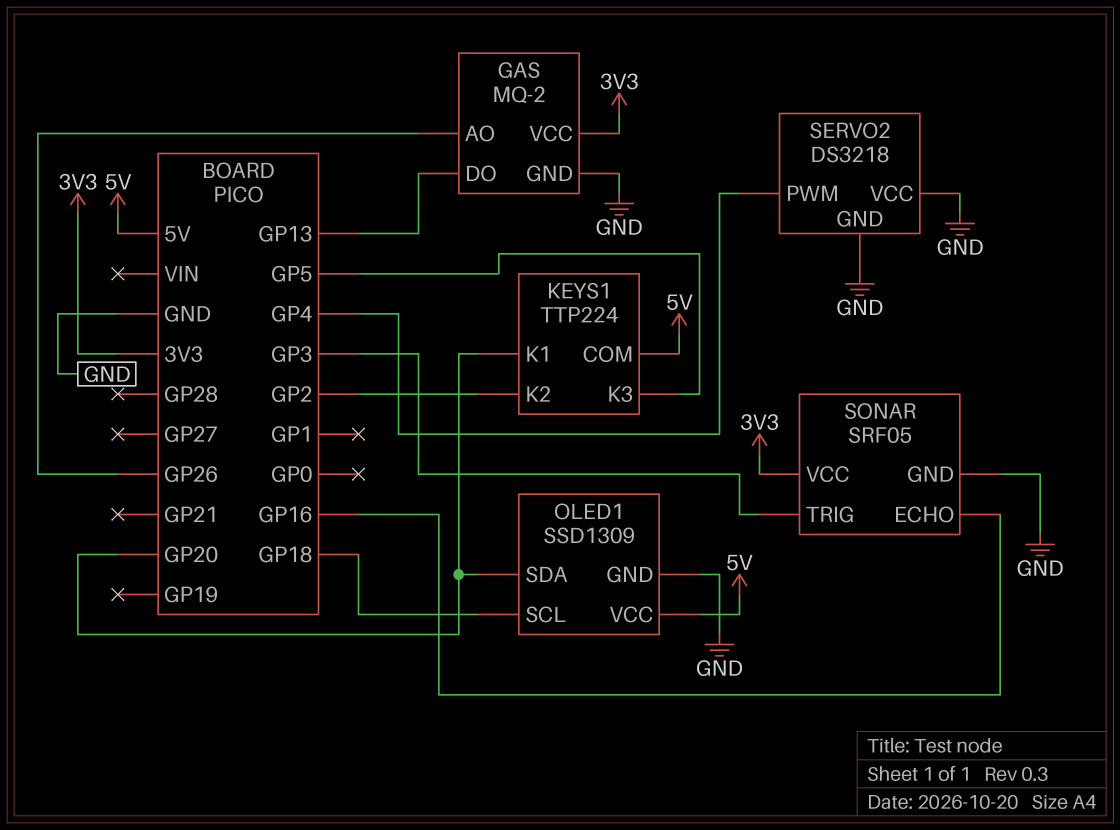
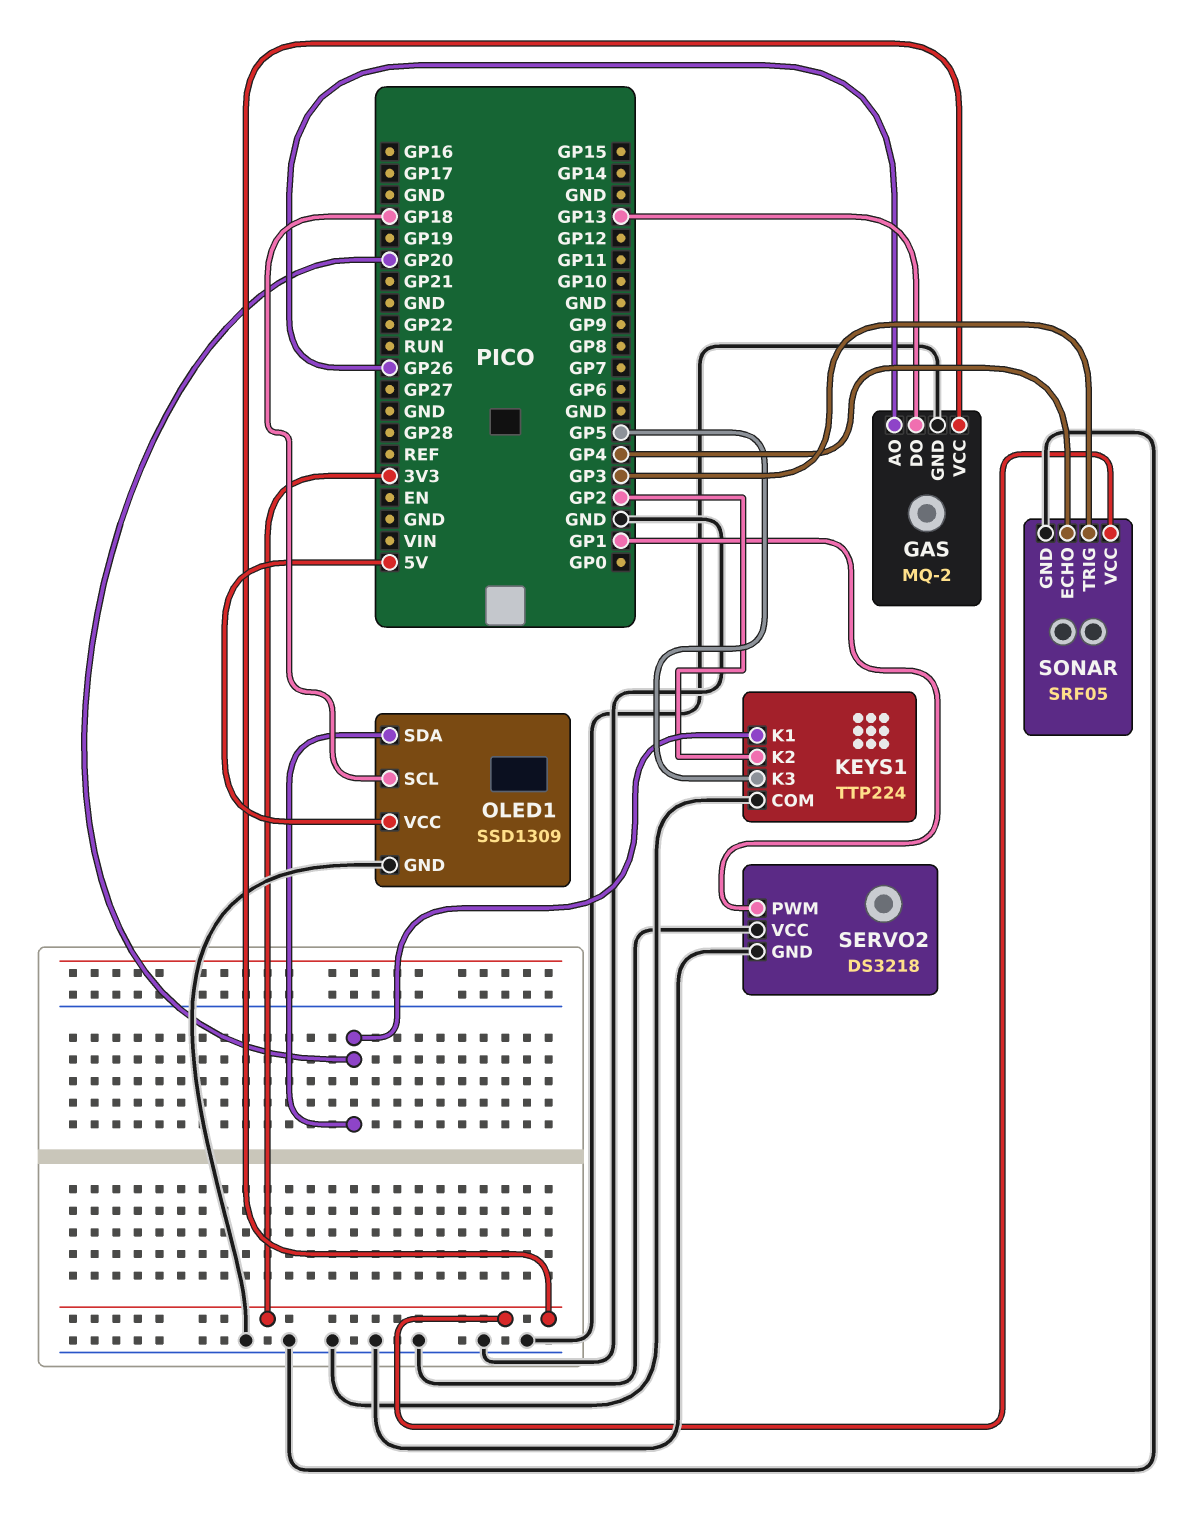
KEYS1 pin COM: 5V -> GND
SERVO2 pin PWM: GP4 -> GP1
SONAR pin ECHO: GP16 -> GP4

